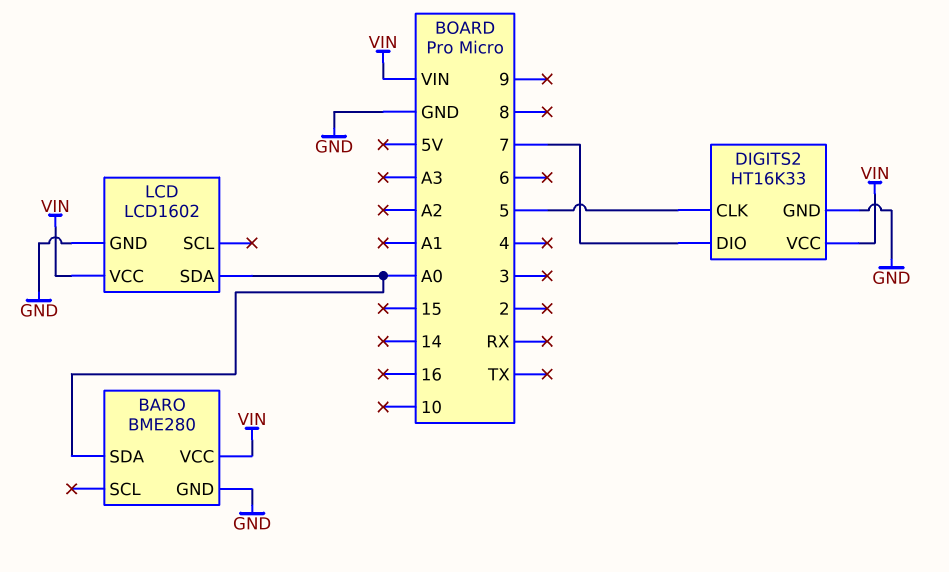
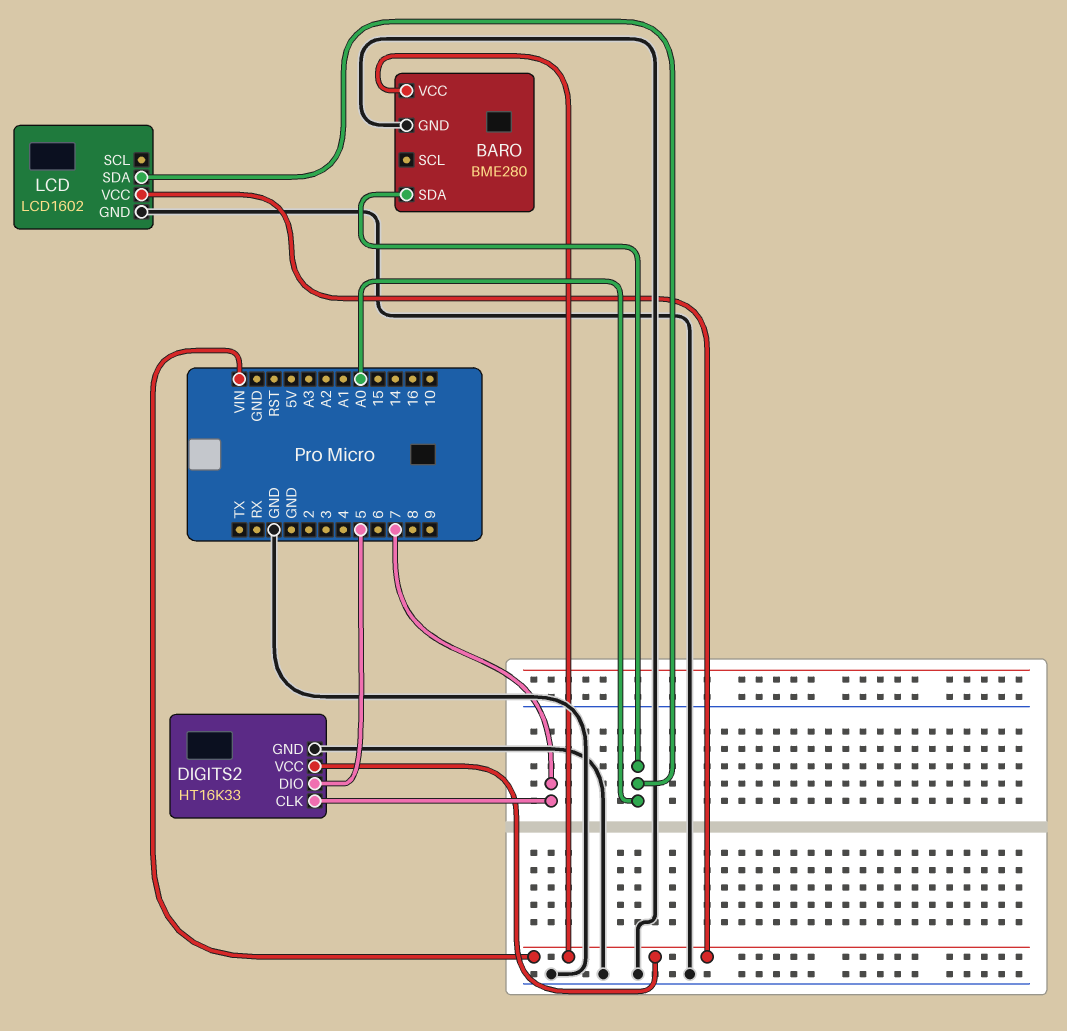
DIGITS2 pin CLK: 5 -> 7
DIGITS2 pin DIO: 7 -> 5

